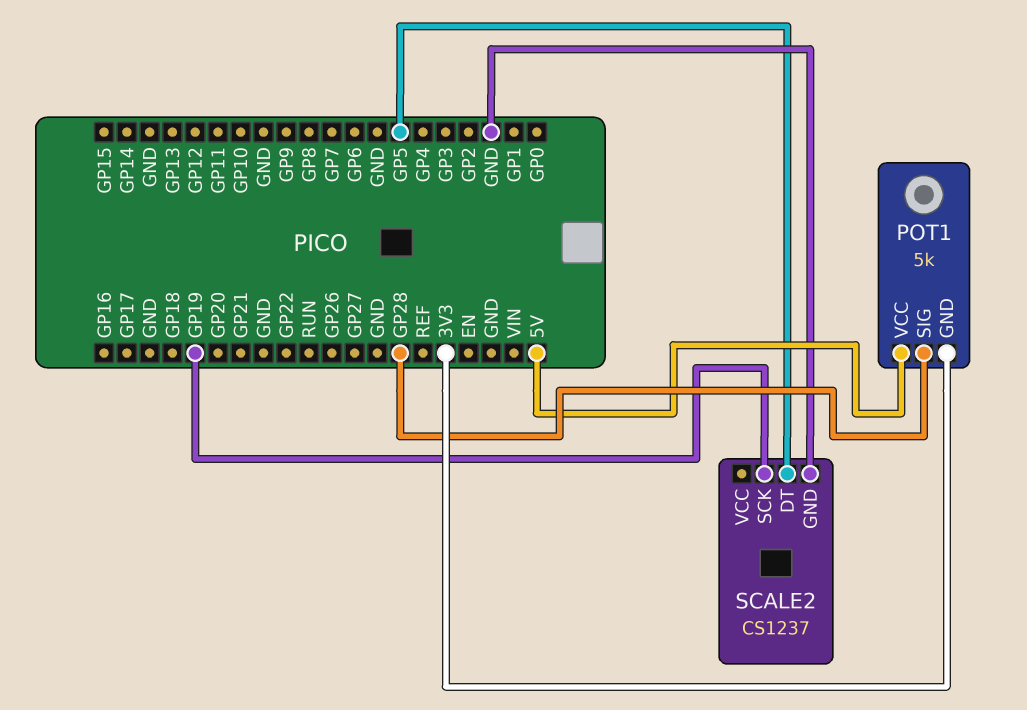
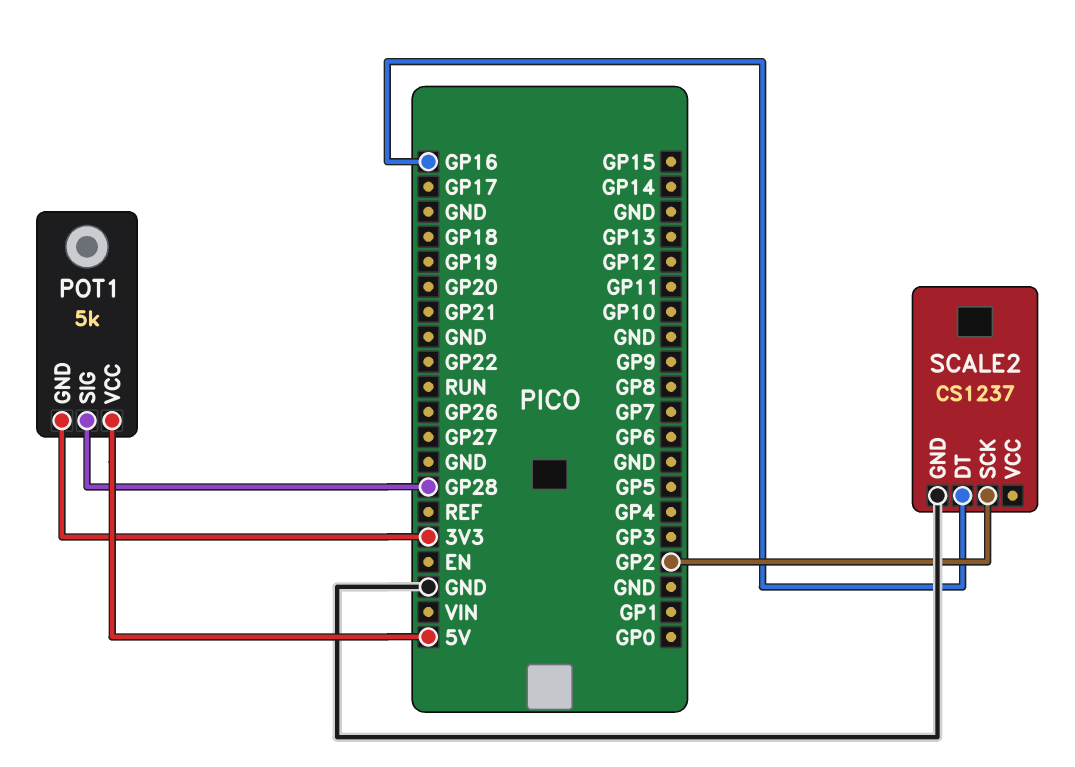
SCALE2 pin DT: GP5 -> GP16
SCALE2 pin SCK: GP19 -> GP2

